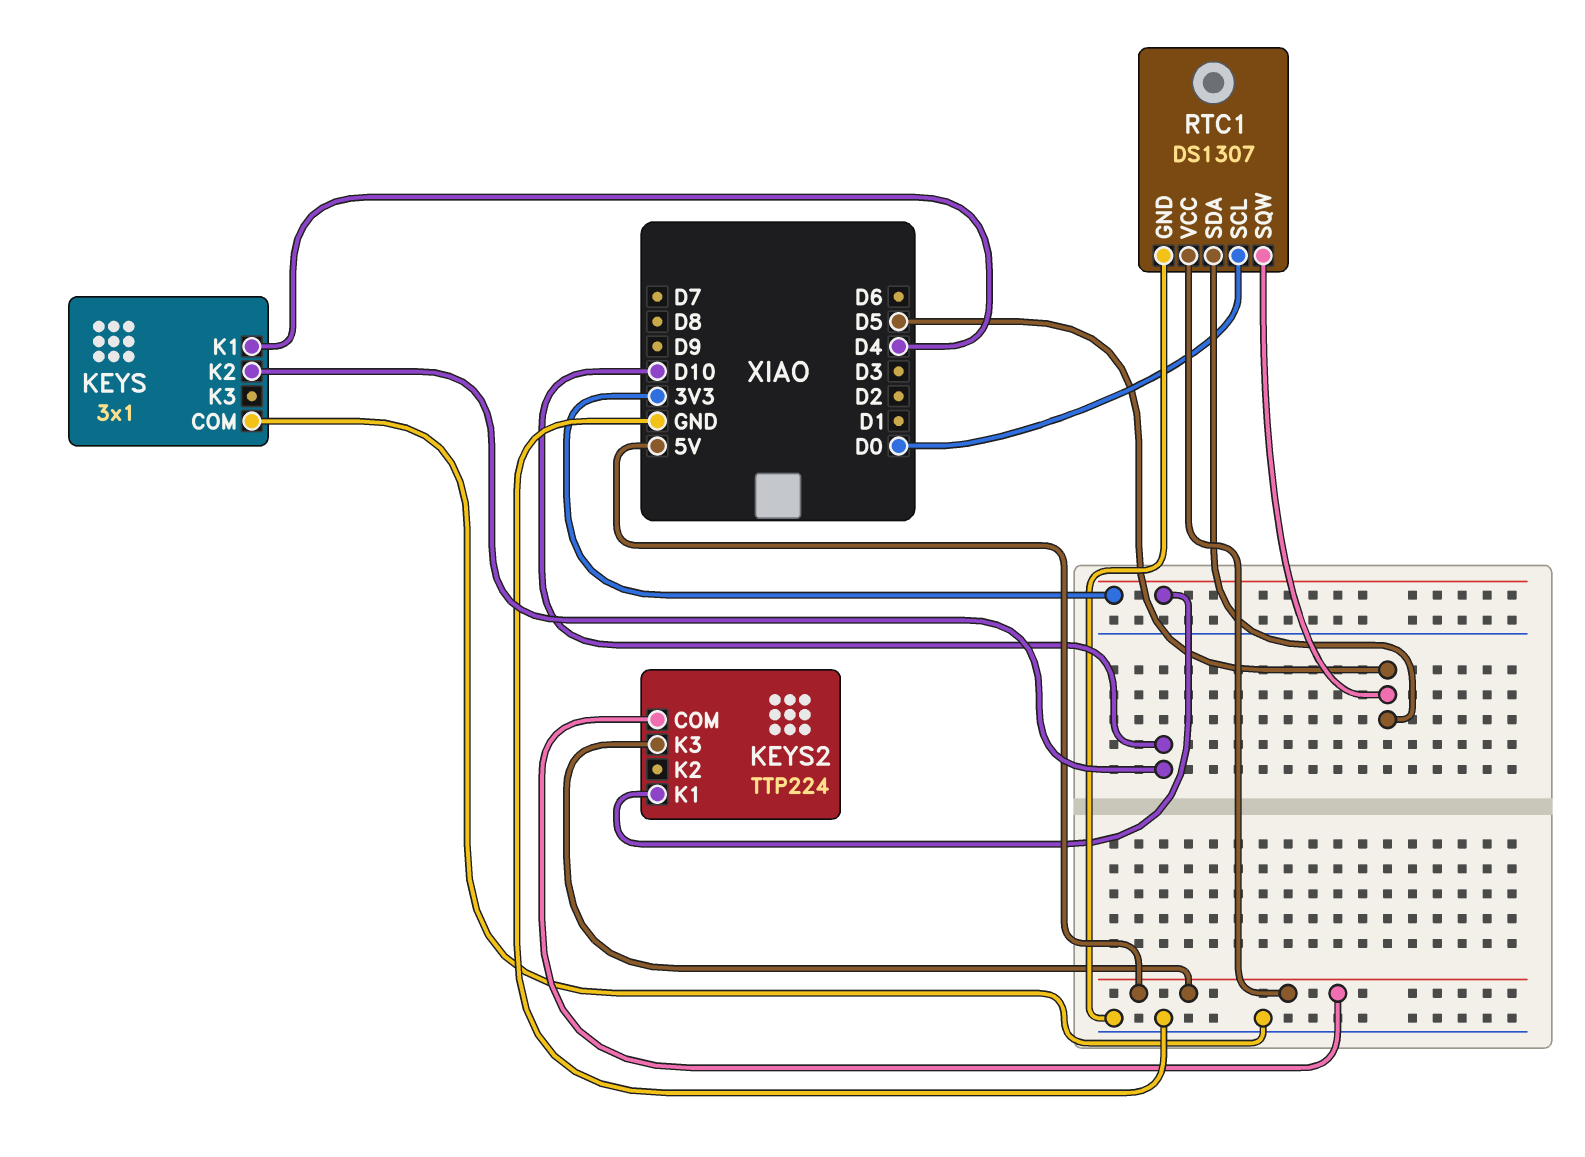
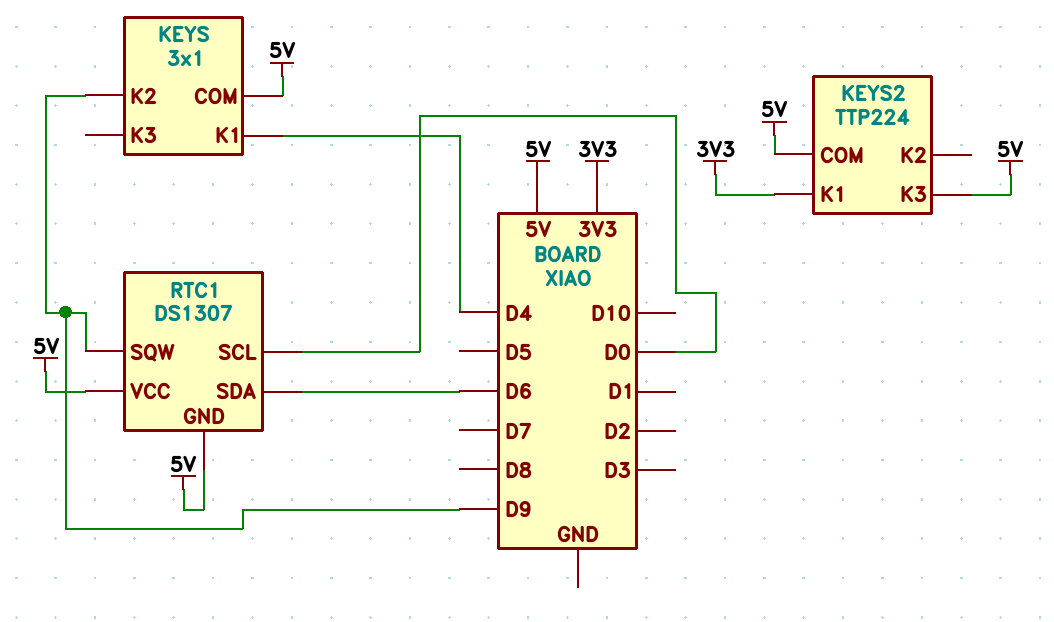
KEYS pin COM: GND -> 5V
KEYS pin K2: D10 -> D9
RTC1 pin GND: GND -> 5V
RTC1 pin SDA: D5 -> D6
RTC1 pin SQW: D5 -> D9

